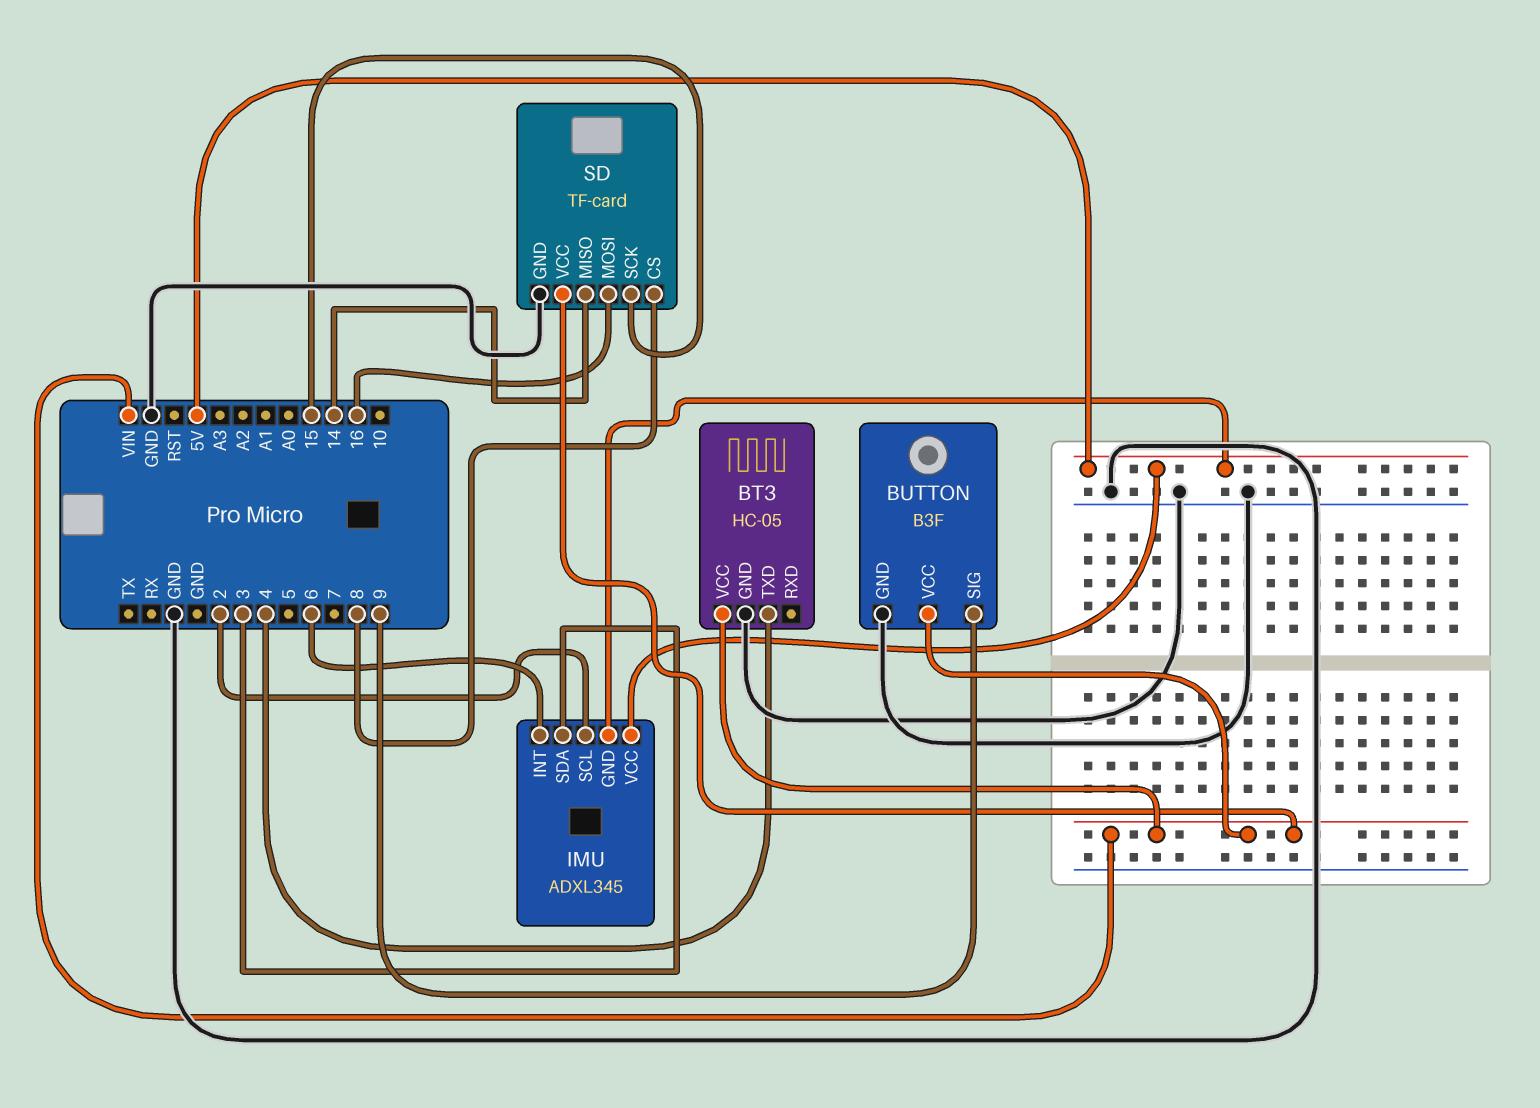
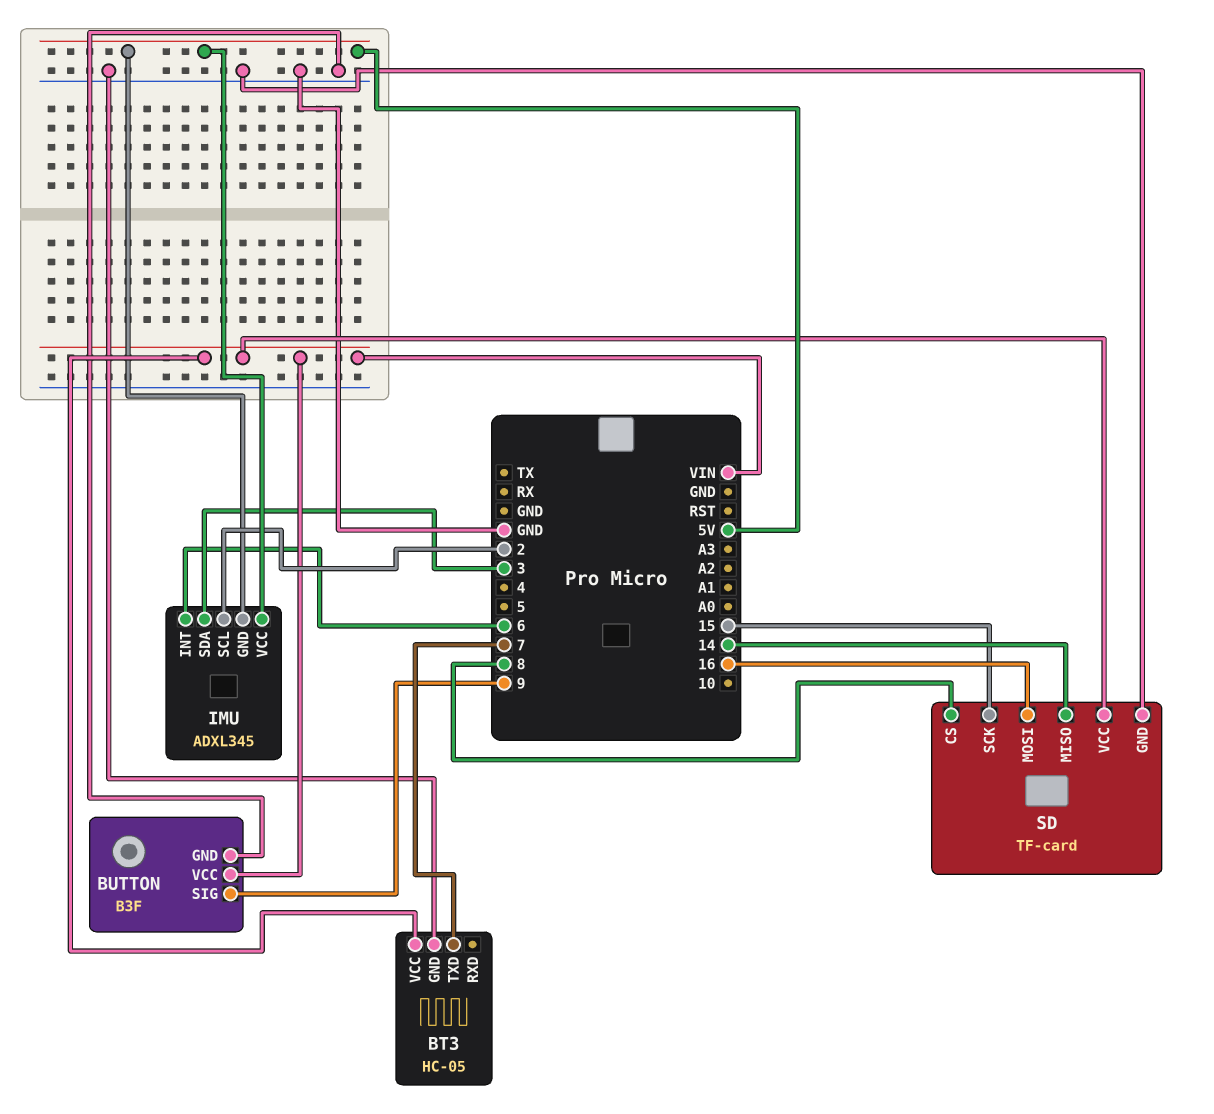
BT3 pin TXD: 4 -> 7

